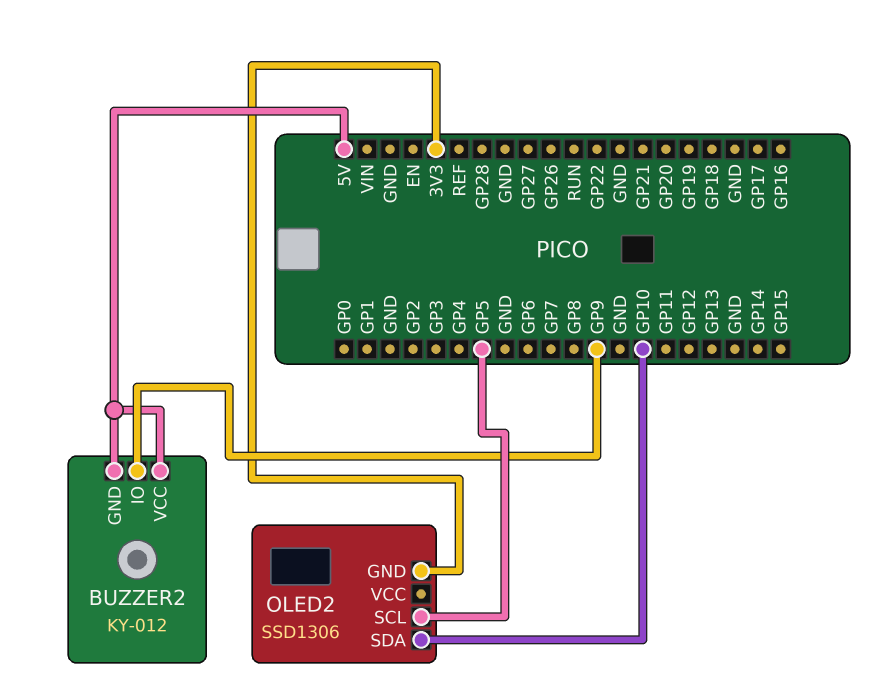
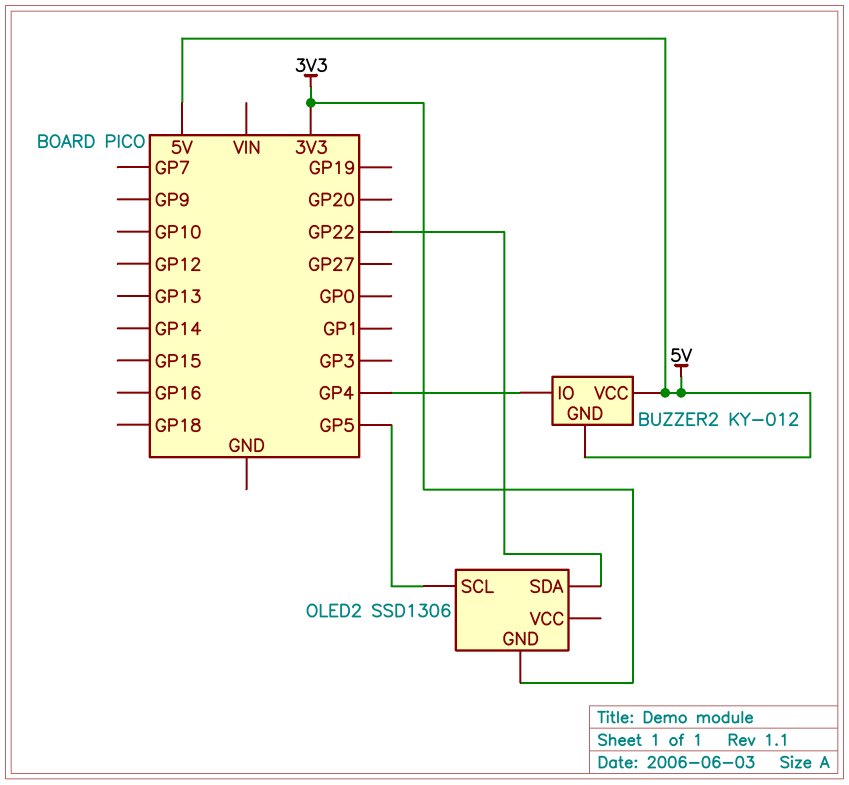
BUZZER2 pin IO: GP9 -> GP4
OLED2 pin SDA: GP10 -> GP22

